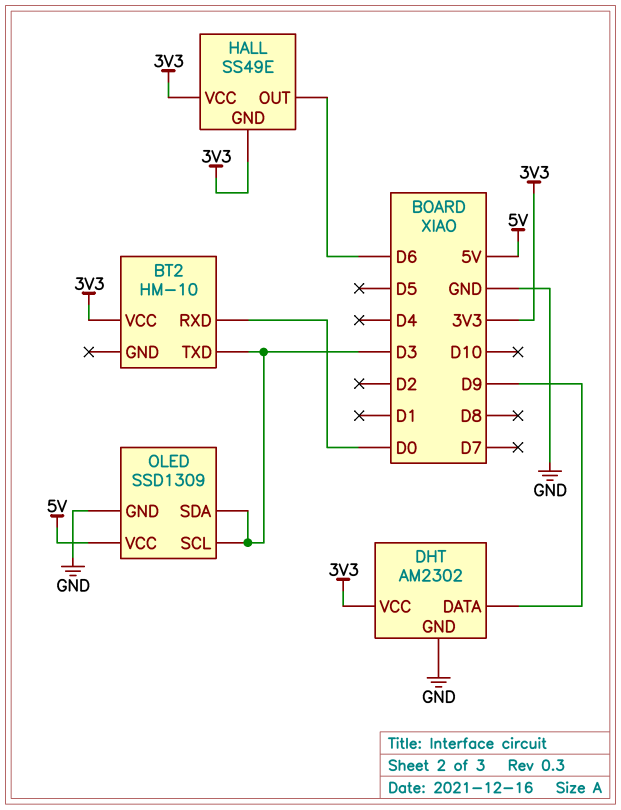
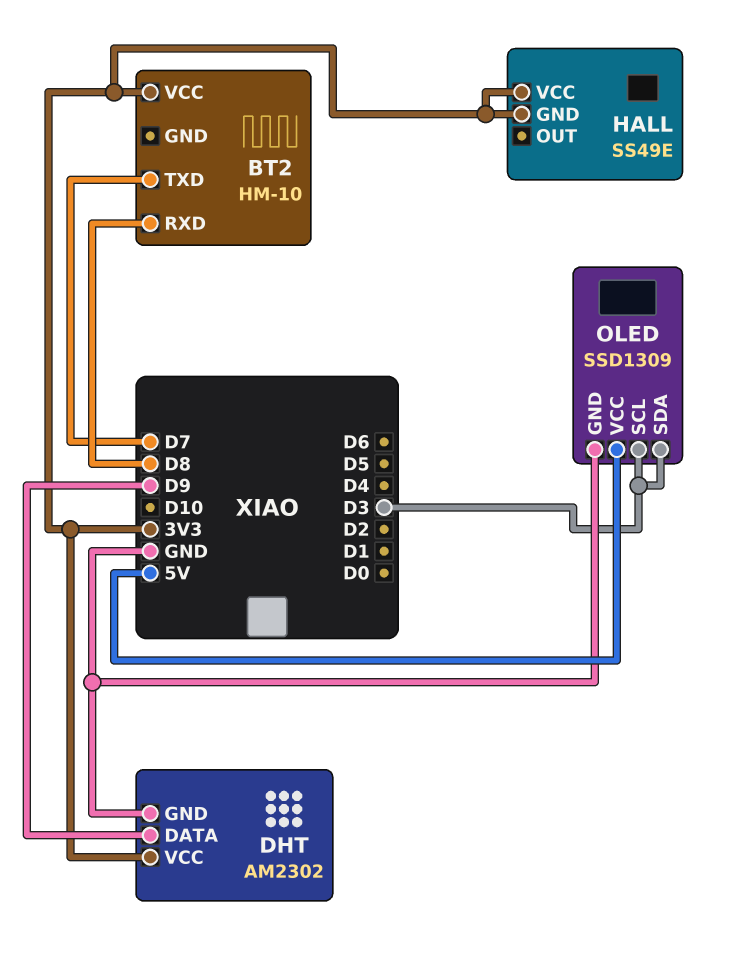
BT2 pin RXD: D0 -> D8
BT2 pin TXD: D3 -> D7
HALL pin OUT: D6 -> none

